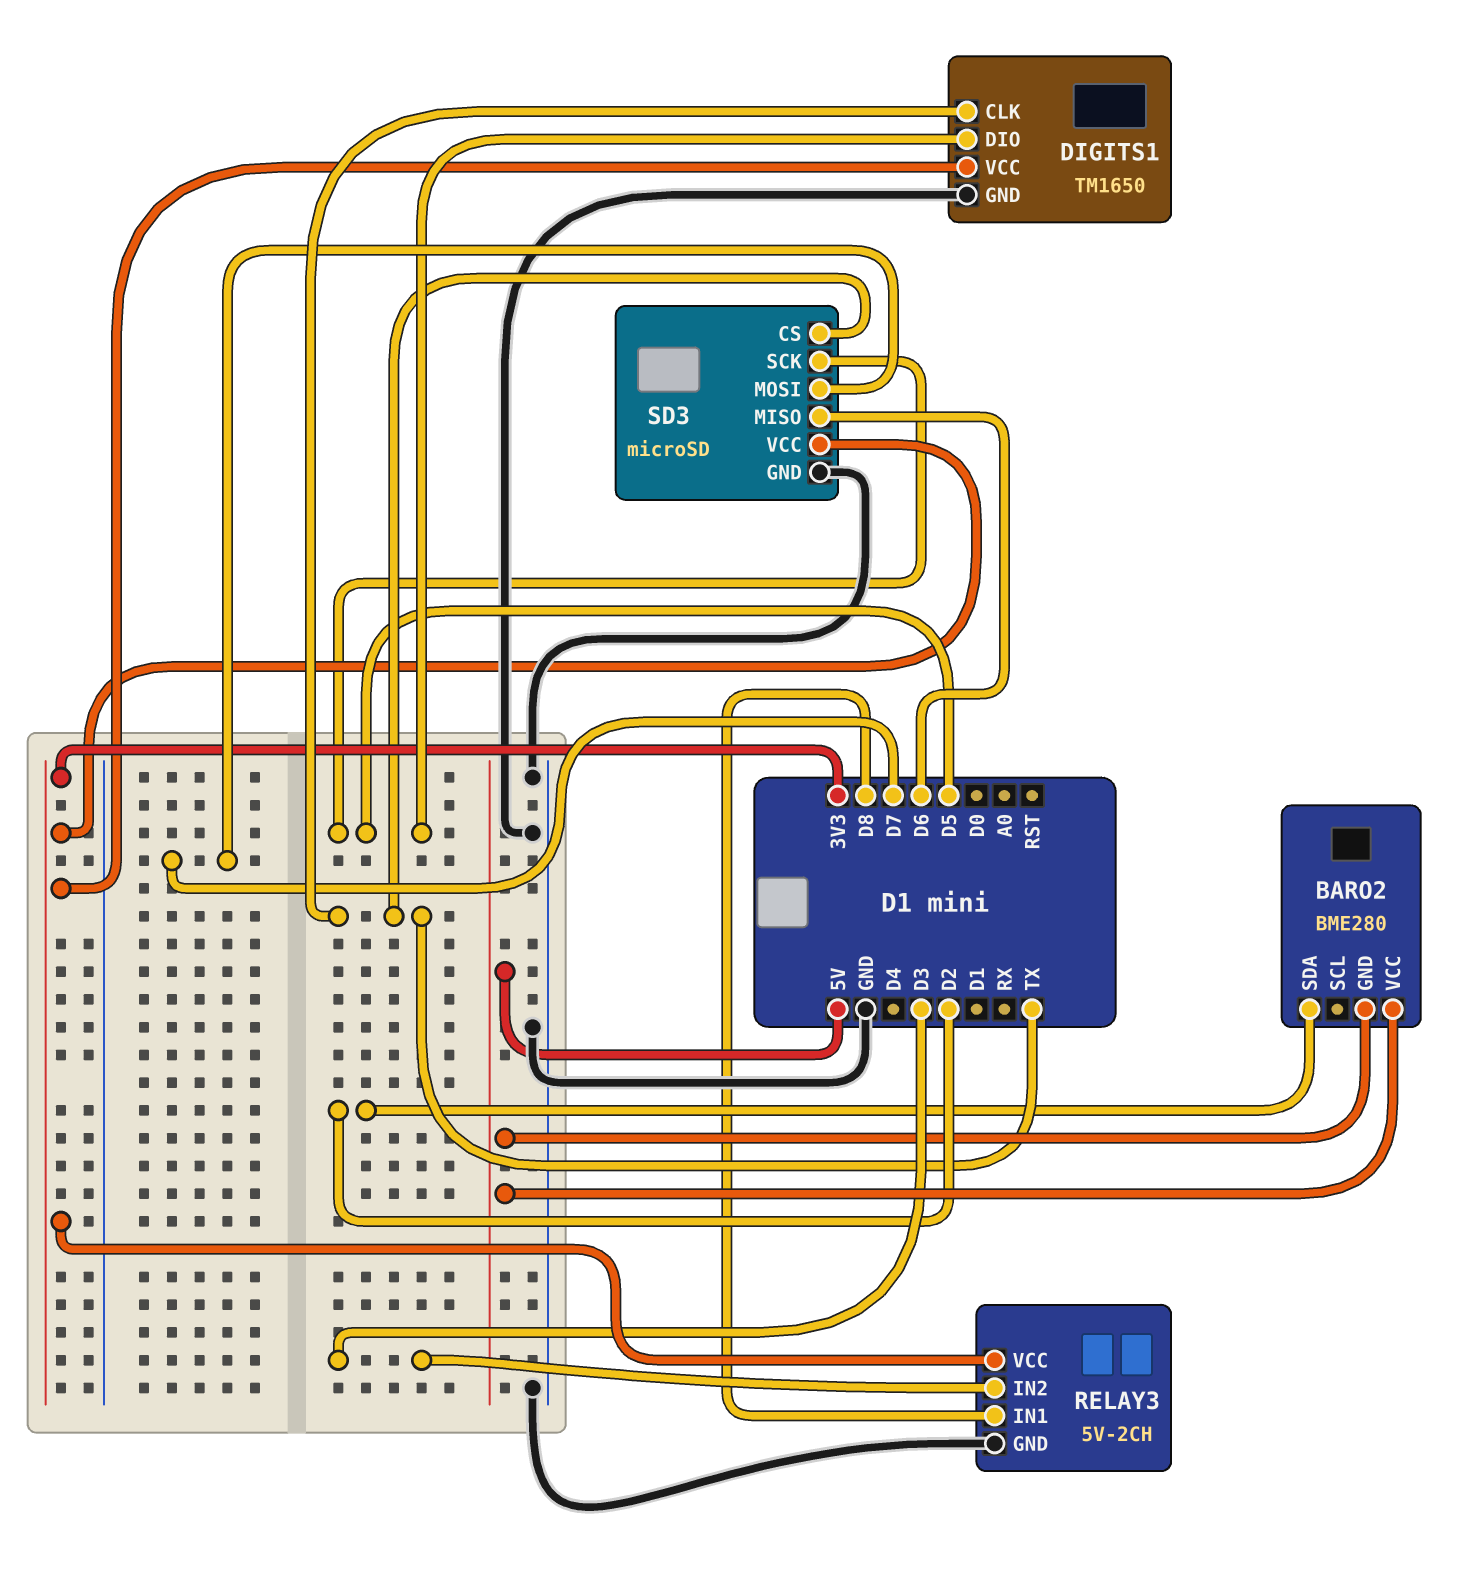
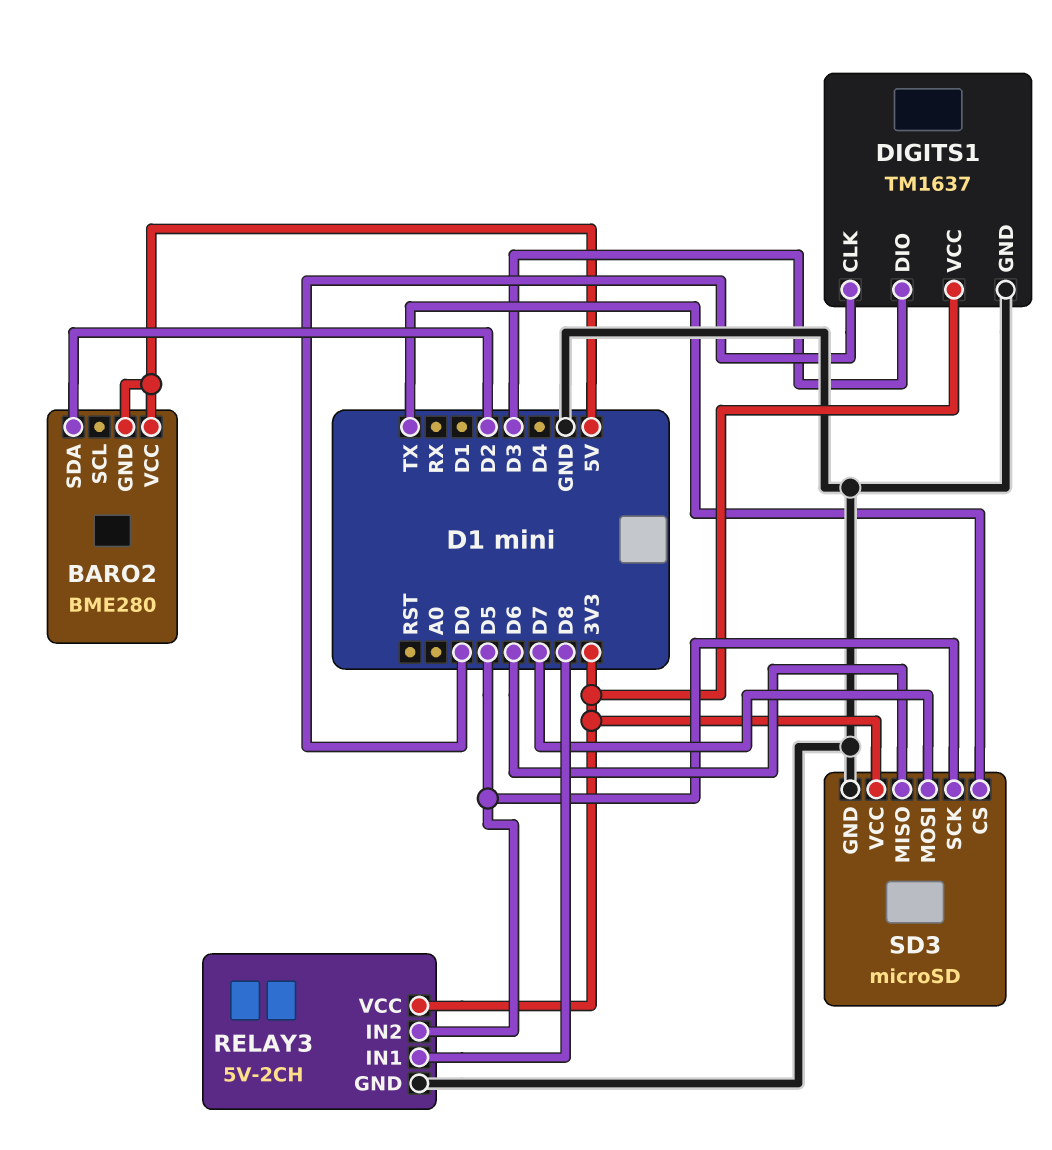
DIGITS1: TM1650 -> TM1637
DIGITS1 pin CLK: TX -> D0
DIGITS1 pin DIO: D5 -> D3
RELAY3 pin IN2: D3 -> D5

